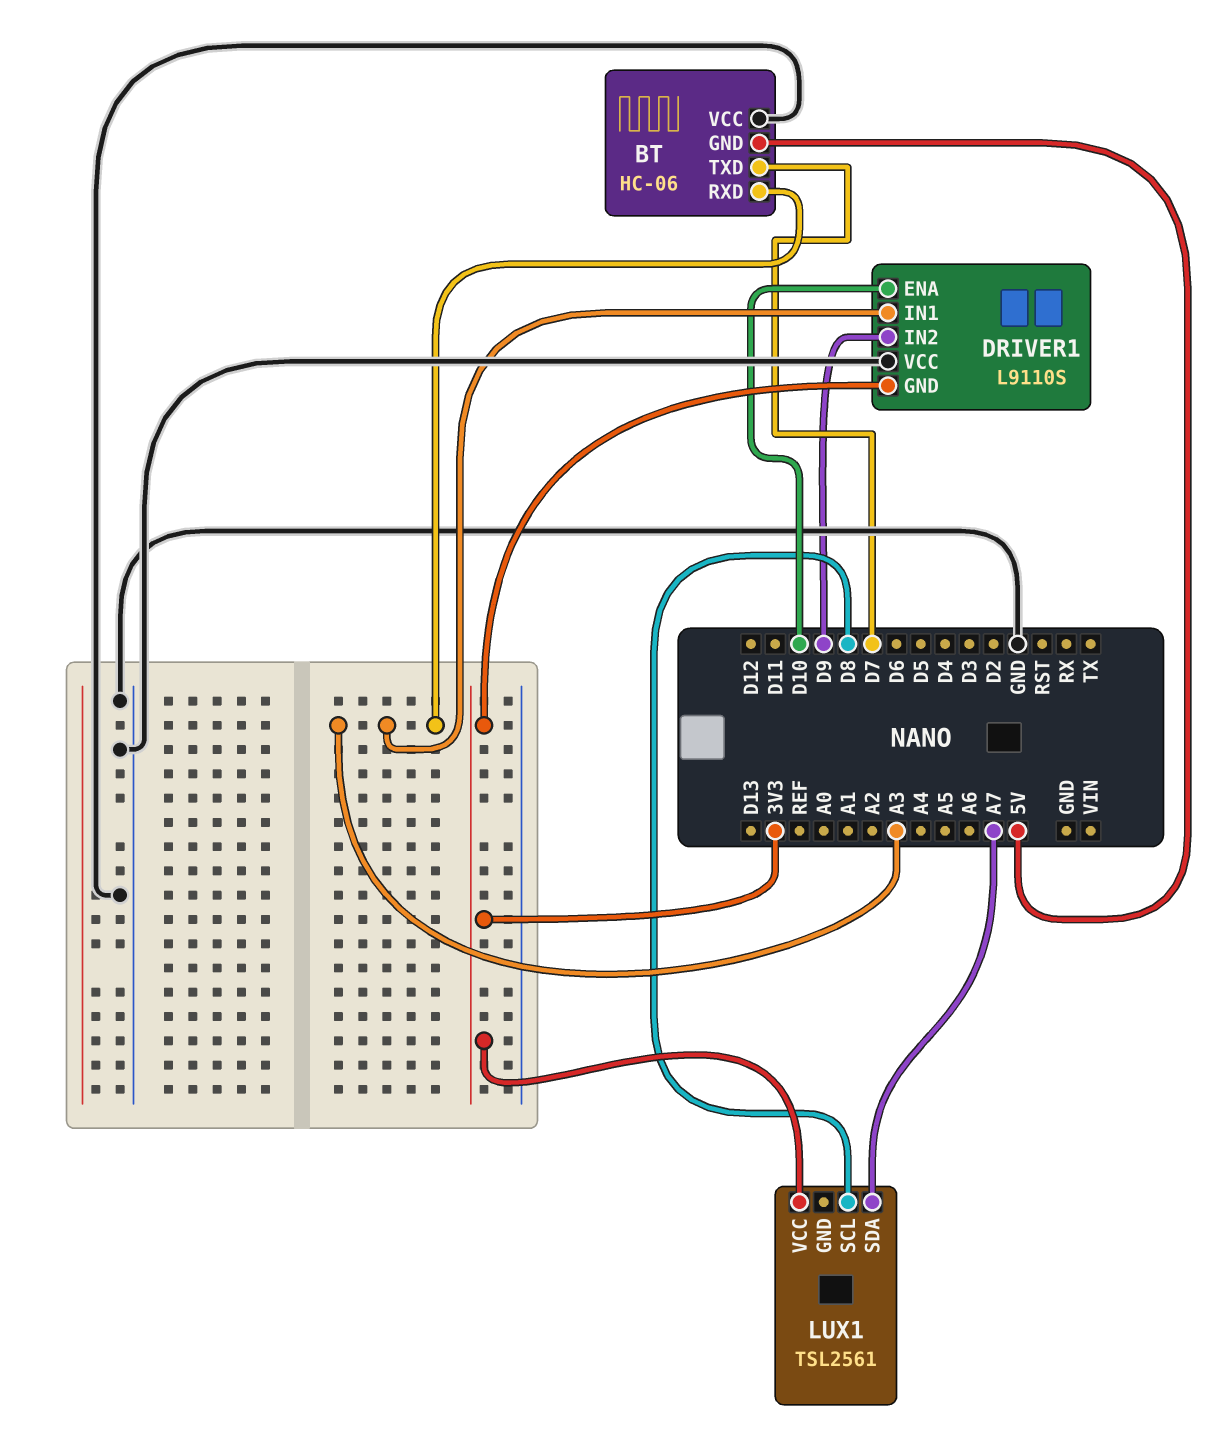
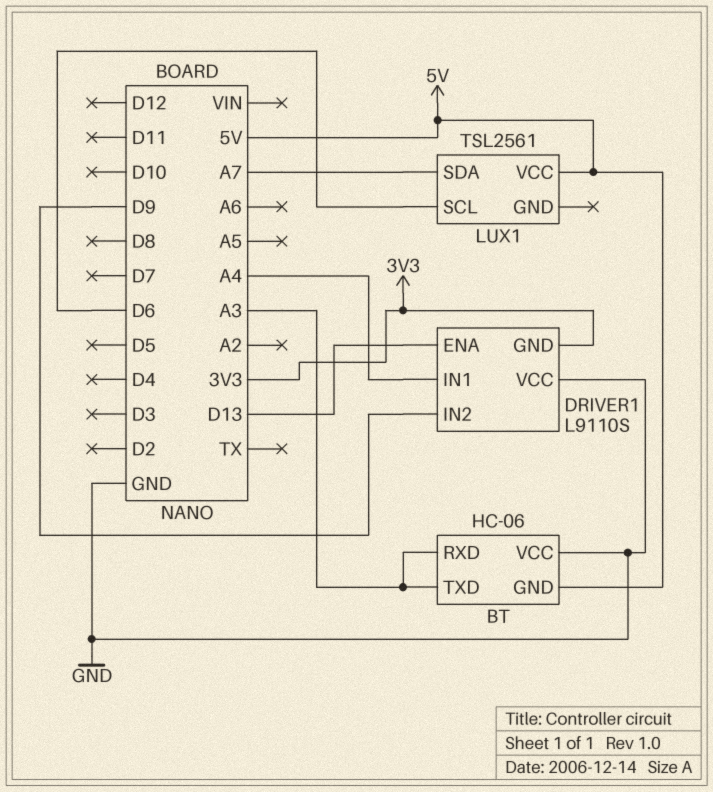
BT pin TXD: D7 -> A3
DRIVER1 pin ENA: D10 -> D13
DRIVER1 pin IN1: A3 -> A4
LUX1 pin SCL: D8 -> D6
LUX1 pin VCC: 3V3 -> 5V

